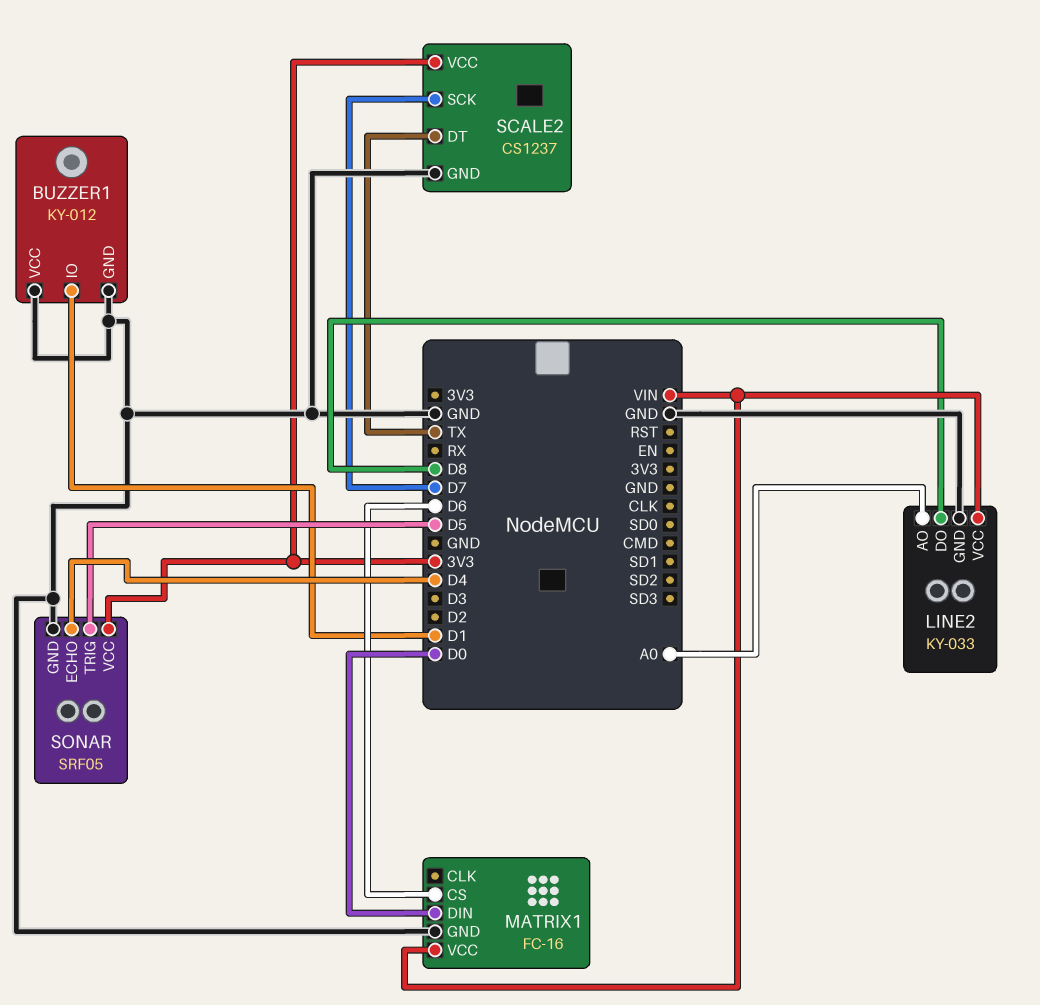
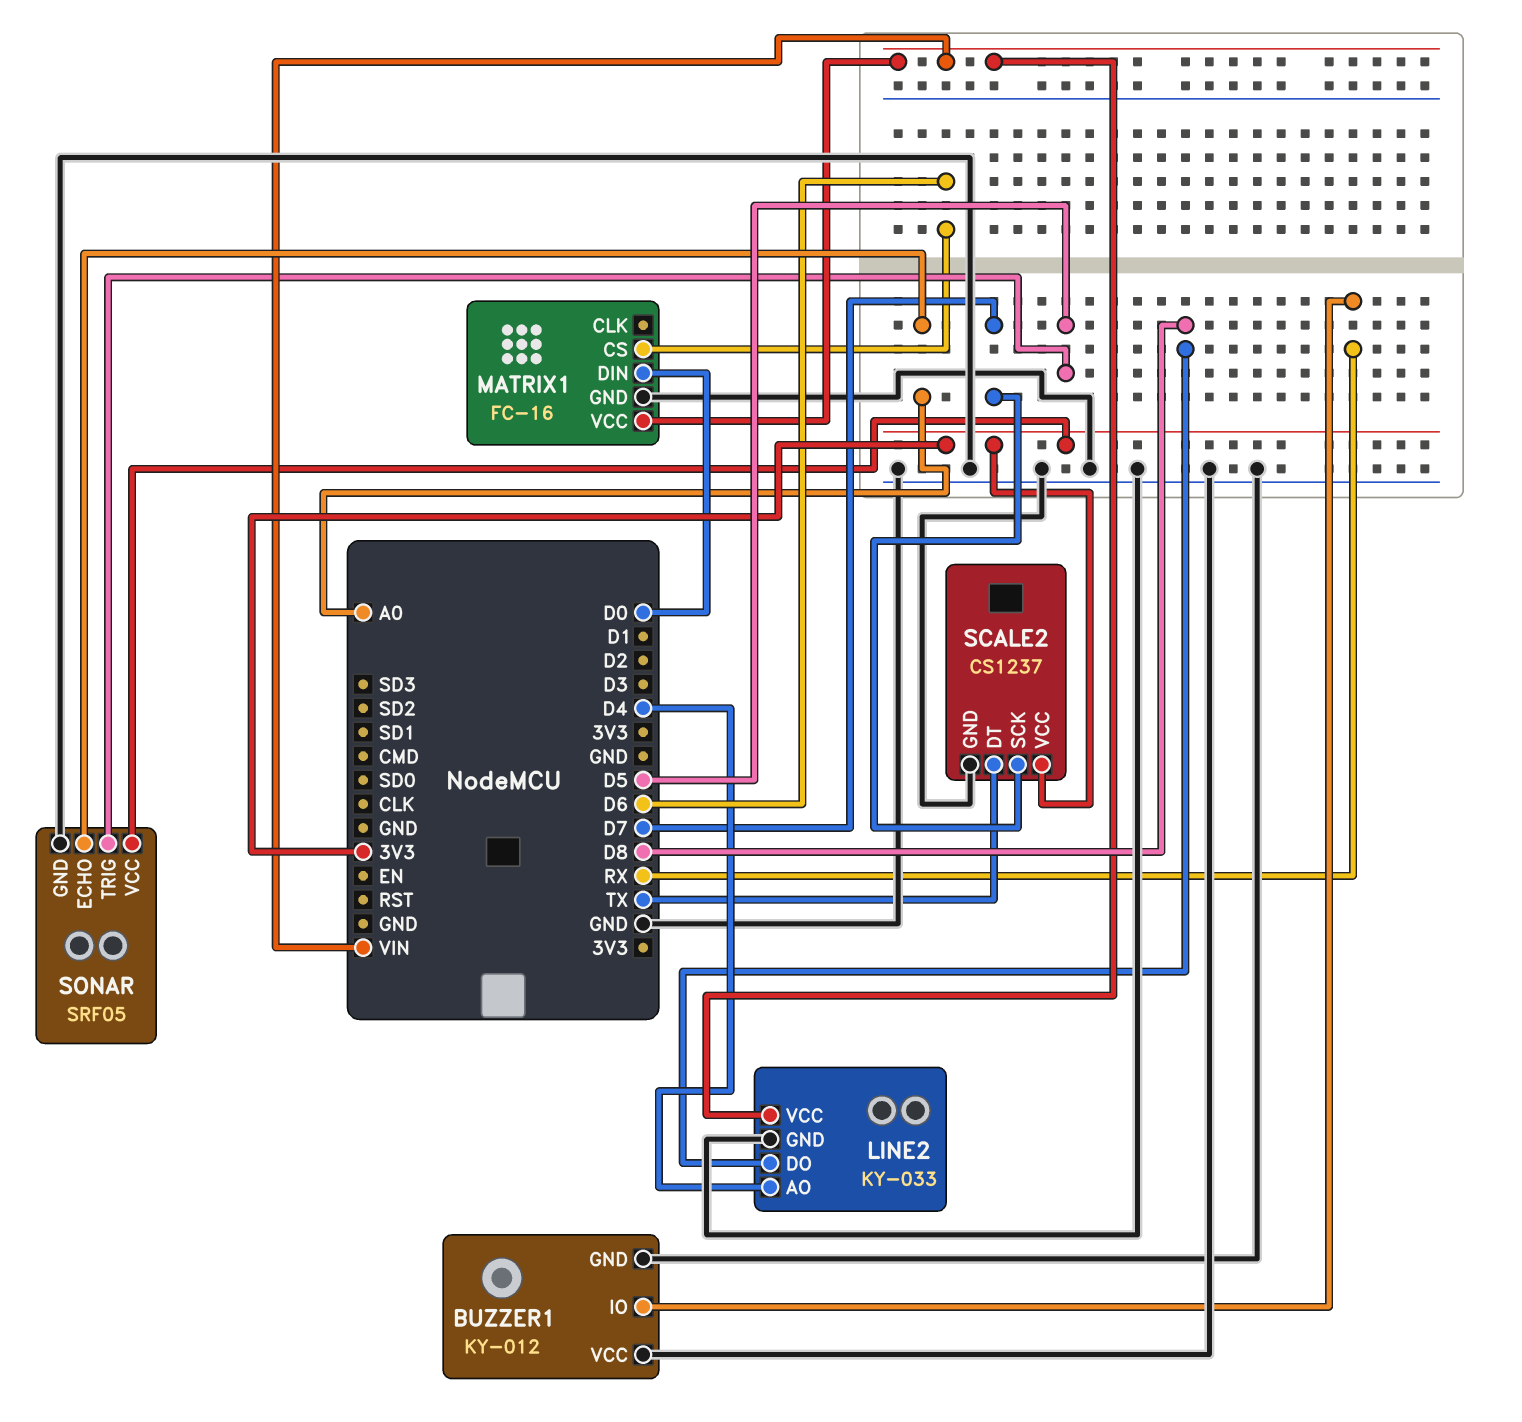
BUZZER1 pin IO: D1 -> RX
LINE2 pin AO: A0 -> D4
SONAR pin ECHO: D4 -> A0

